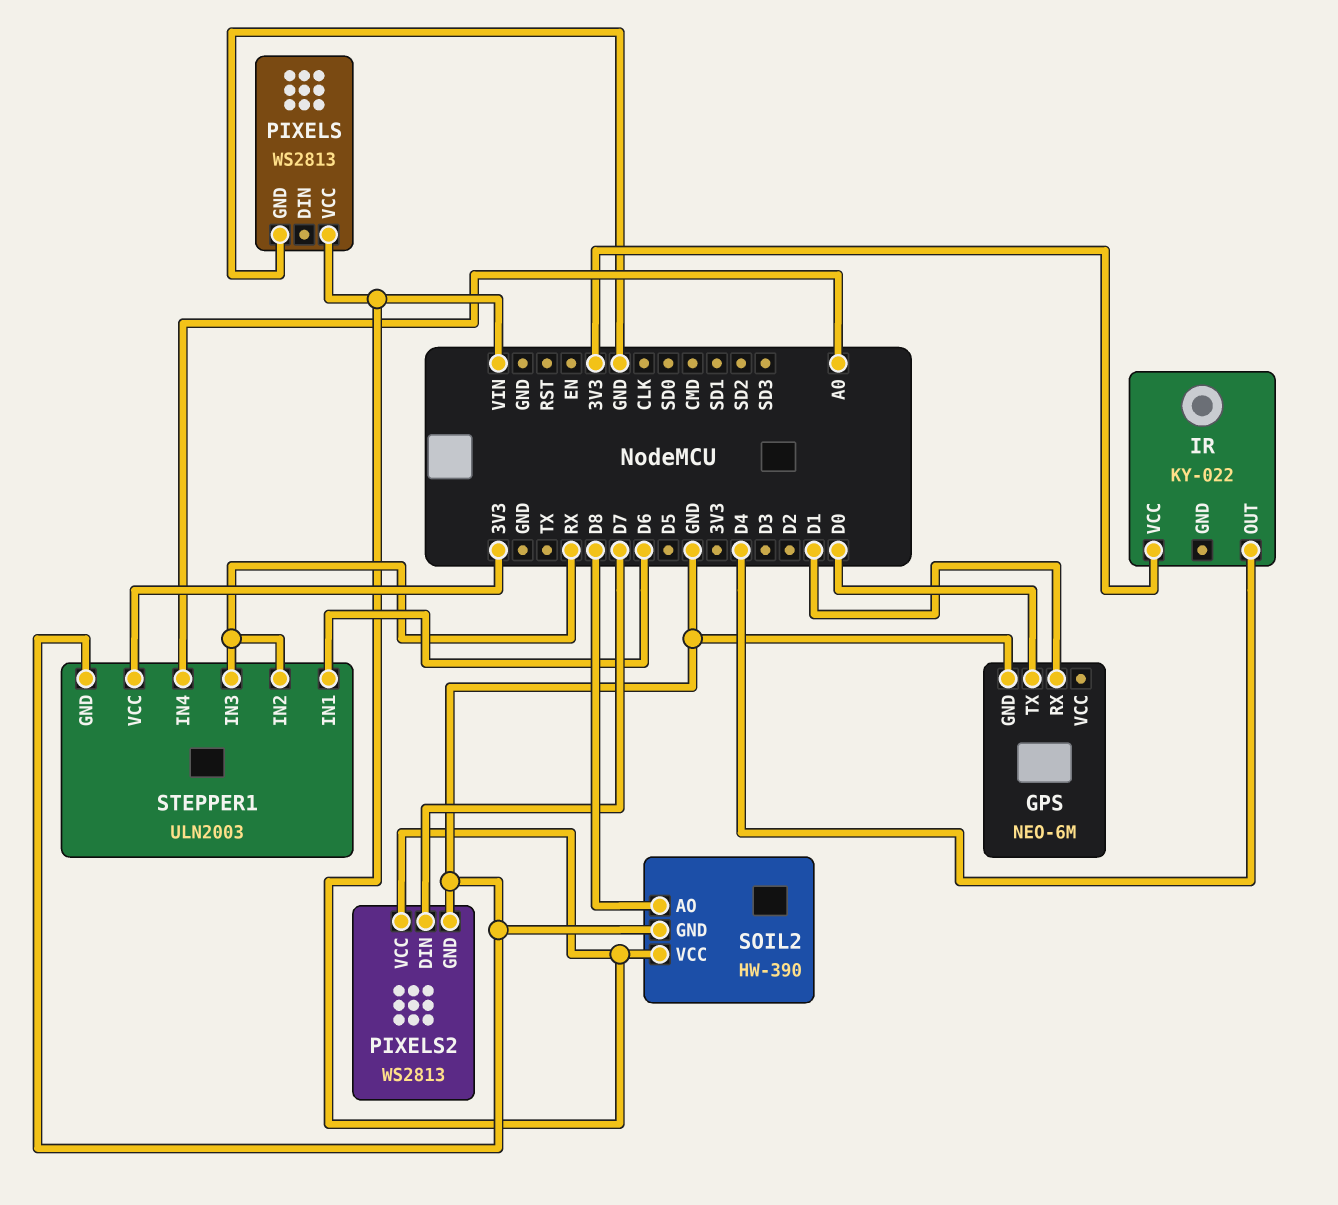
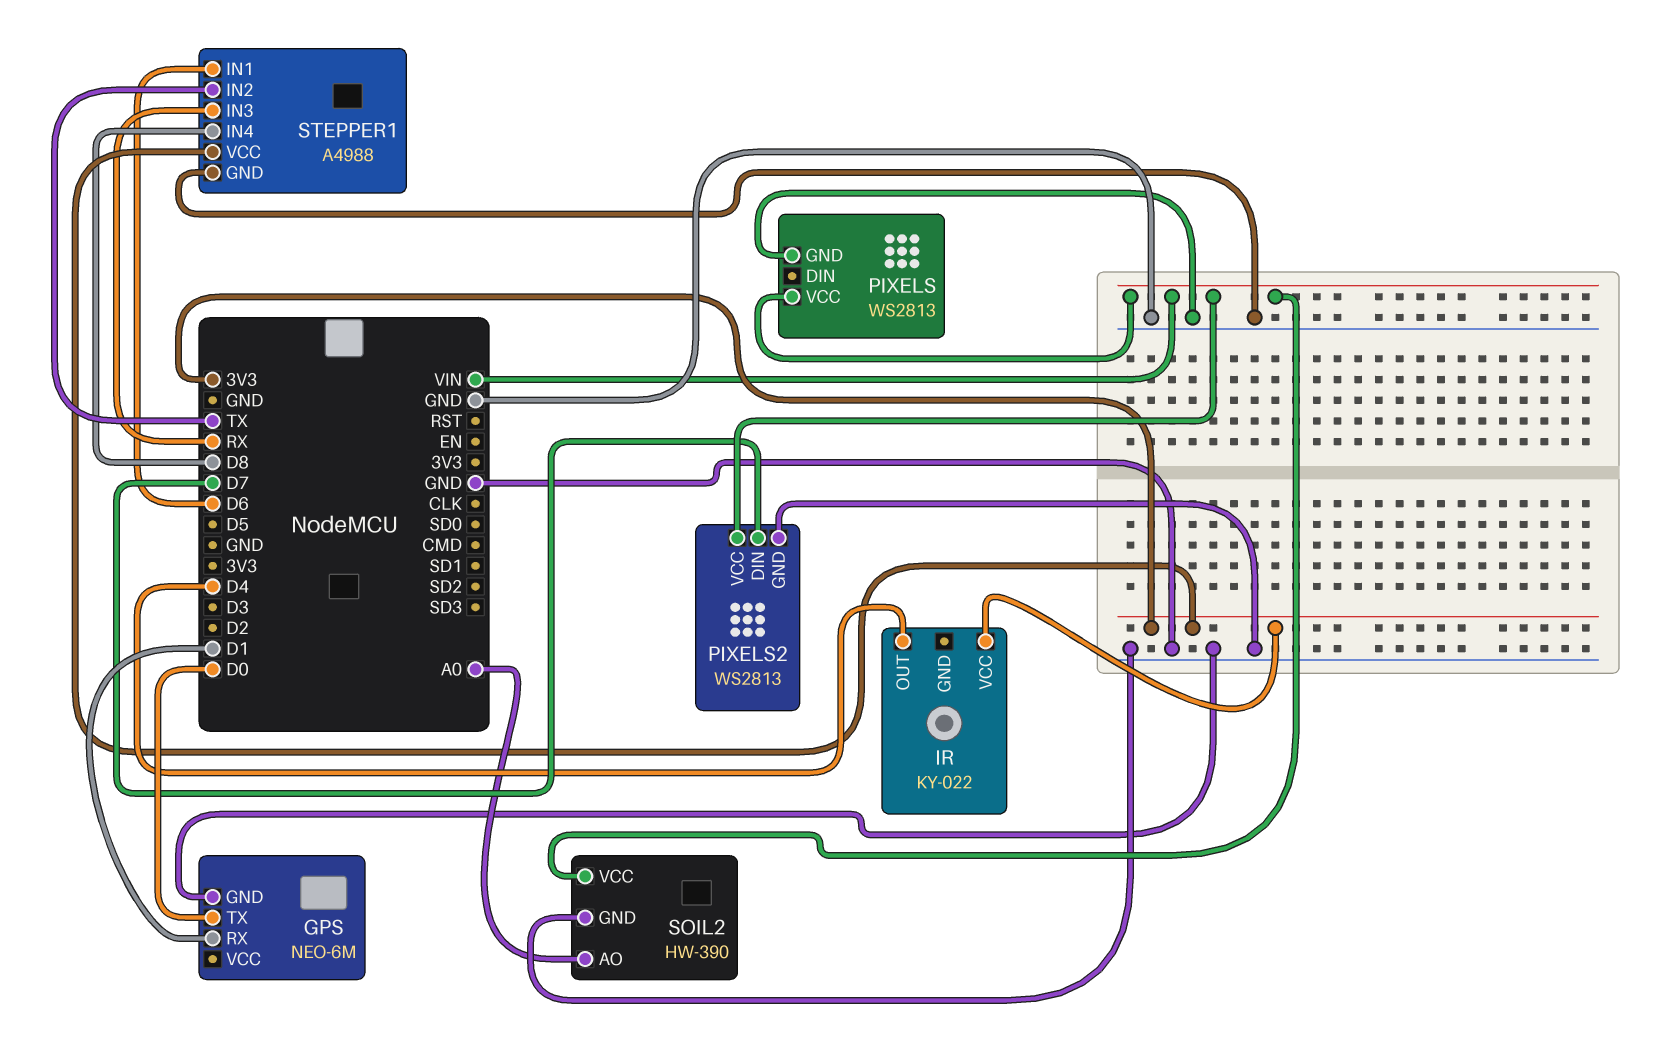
SOIL2 pin AO: D8 -> A0
STEPPER1: ULN2003 -> A4988
STEPPER1 pin IN2: RX -> TX
STEPPER1 pin IN4: A0 -> D8

